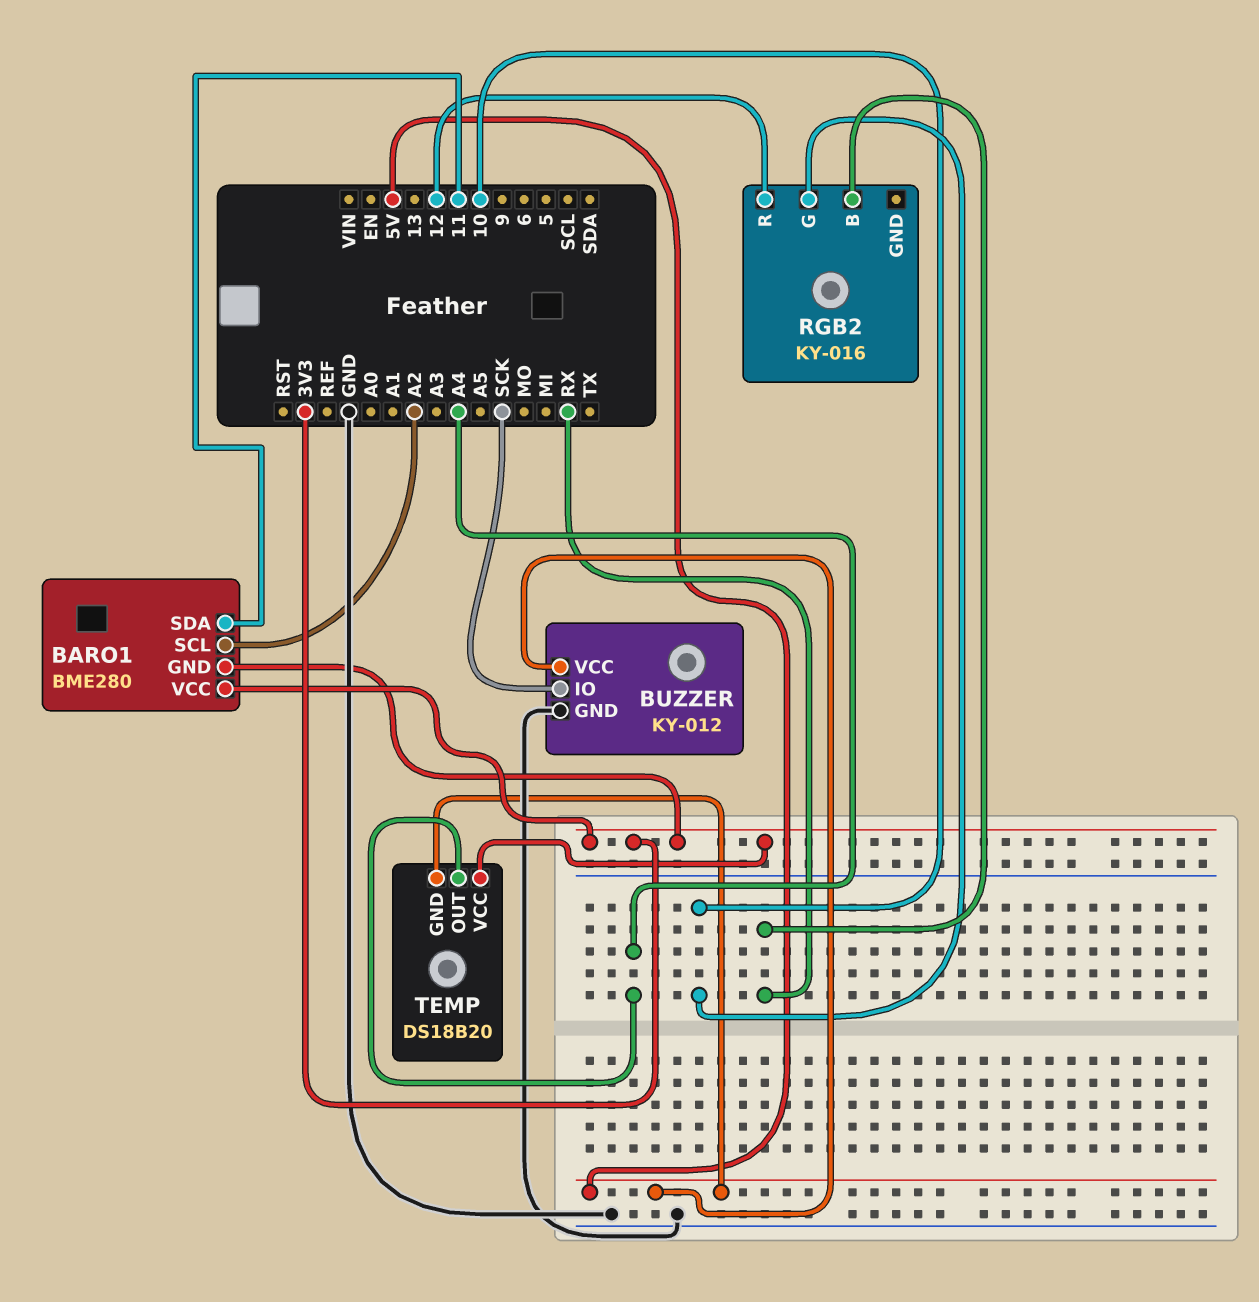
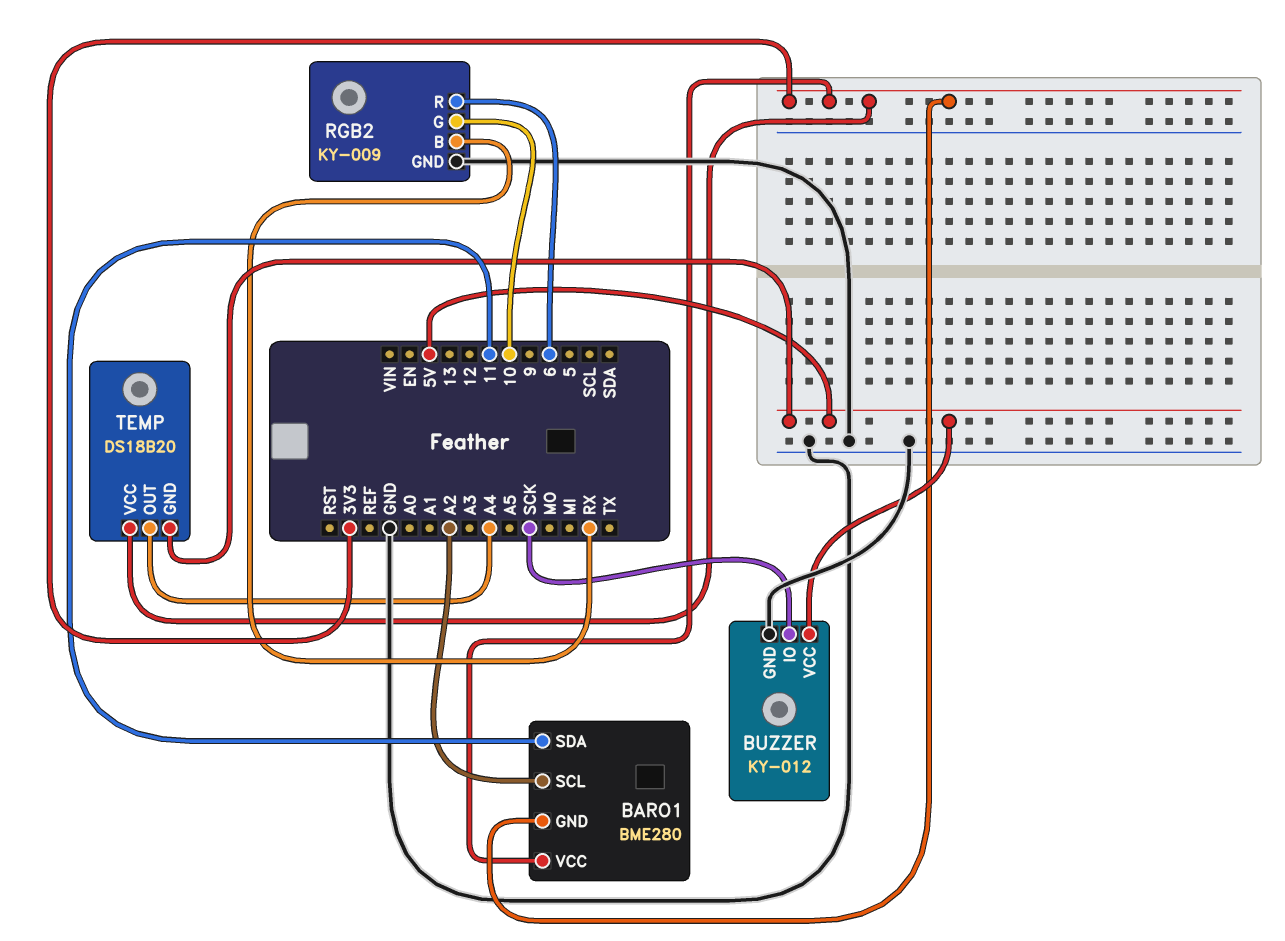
RGB2: KY-016 -> KY-009
RGB2 pin GND: none -> GND
RGB2 pin R: 12 -> 6

